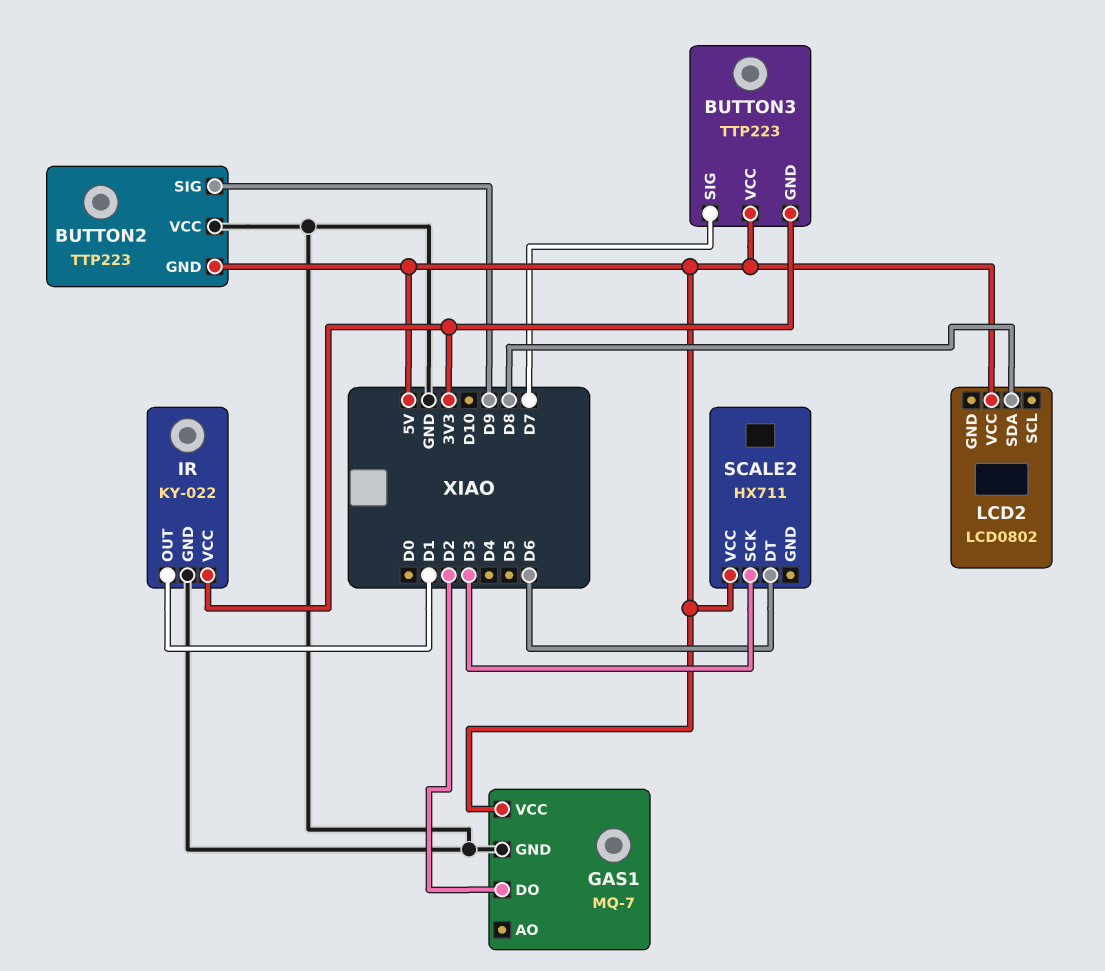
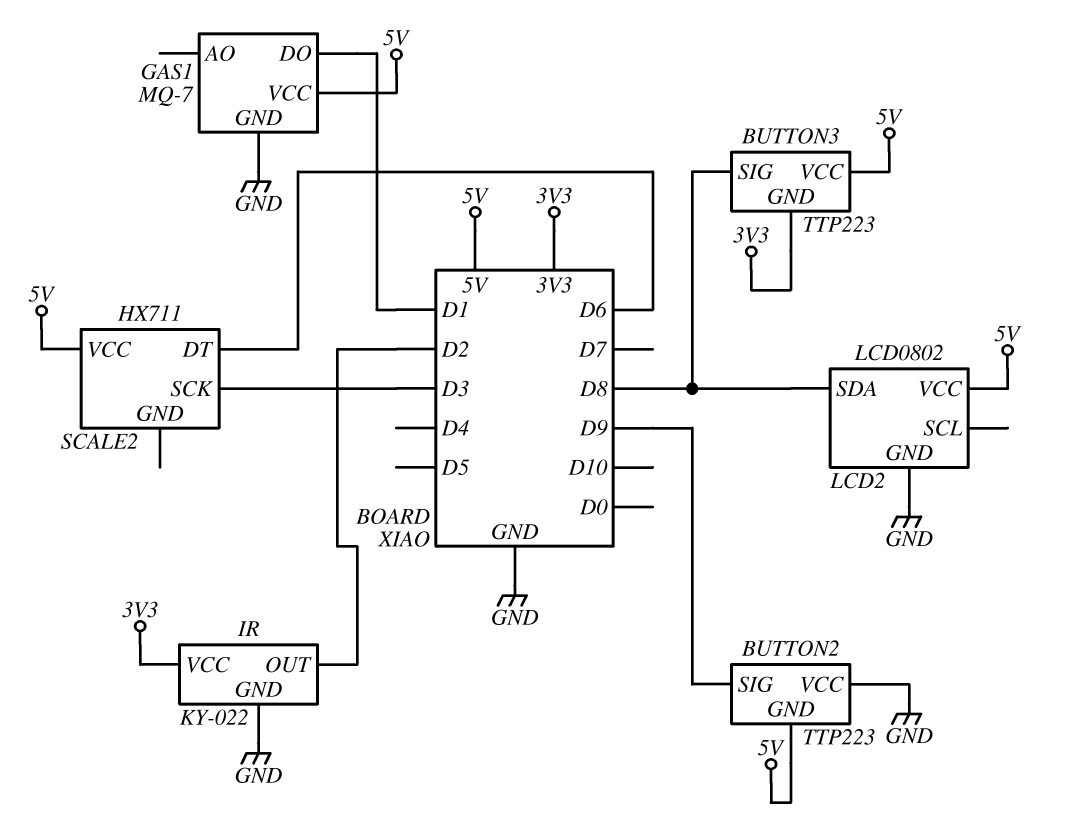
BUTTON3 pin SIG: D7 -> D8
GAS1 pin DO: D2 -> D1
IR pin OUT: D1 -> D2
LCD2 pin GND: none -> GND

